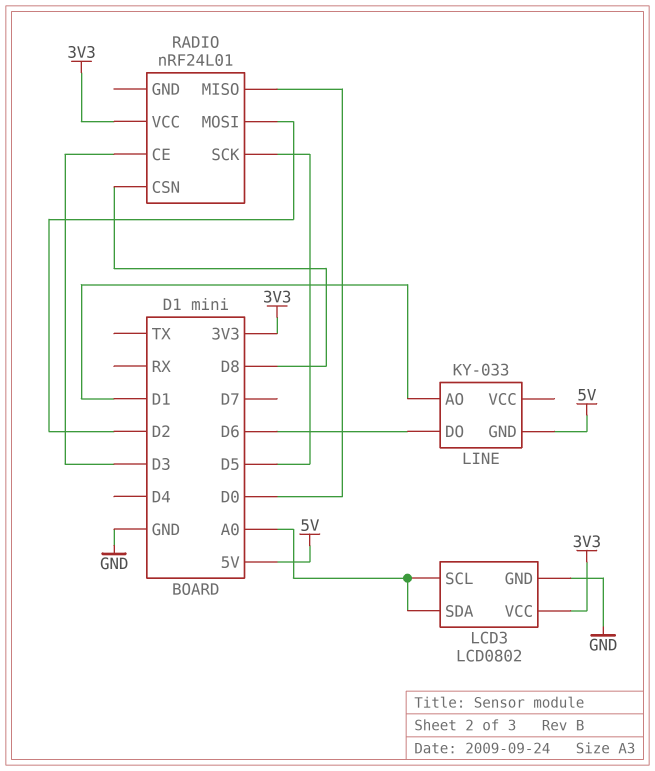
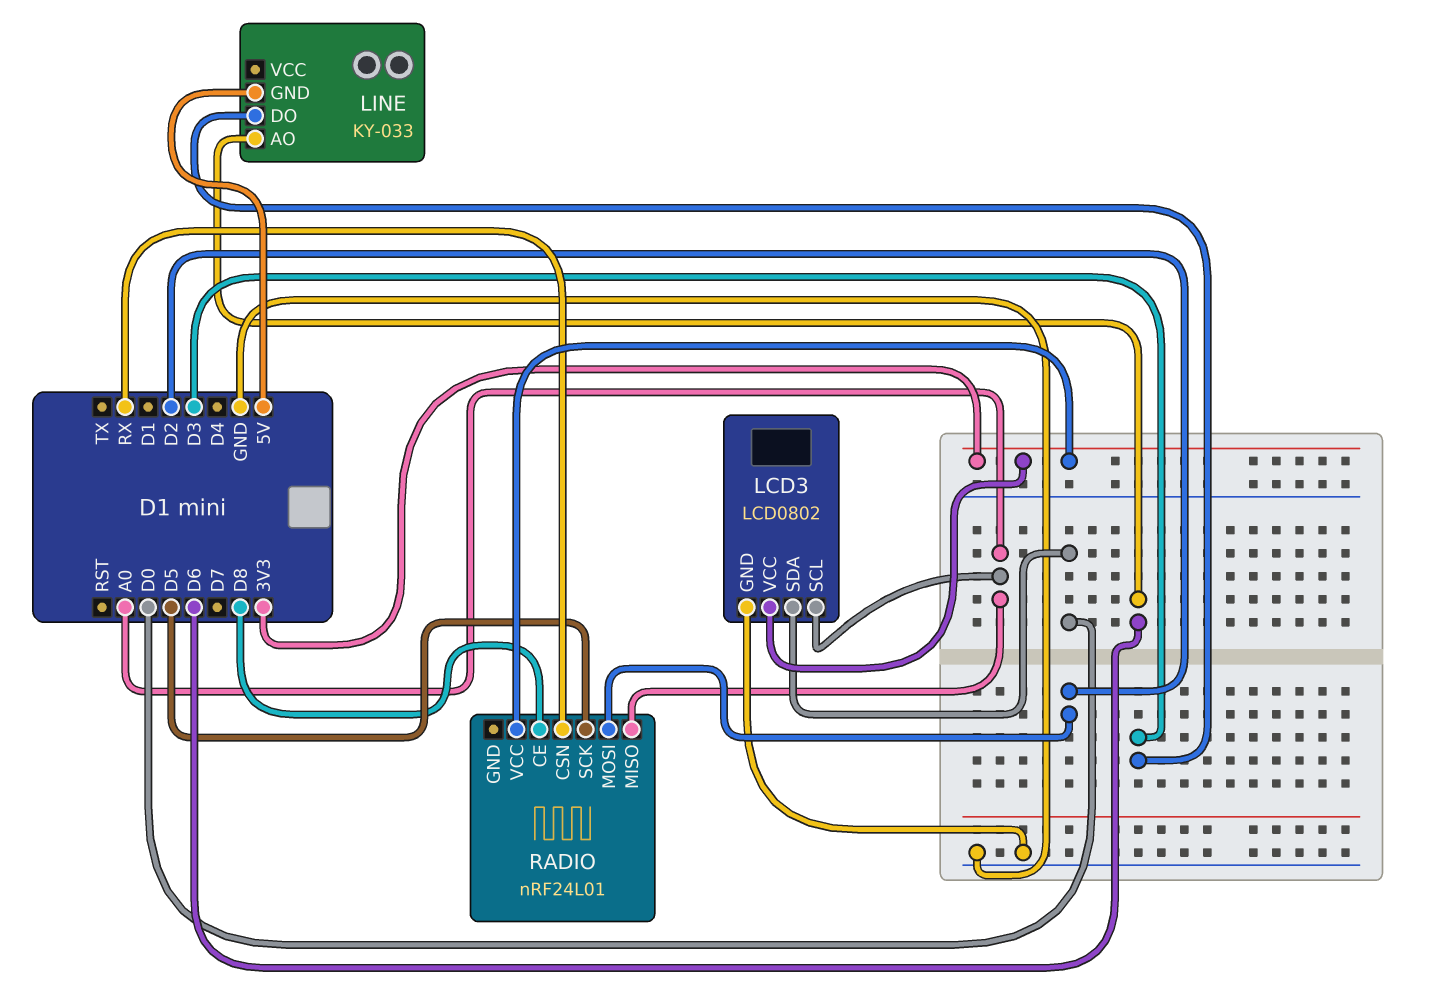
LCD3 pin SDA: A0 -> D0
LINE pin AO: D1 -> D6
LINE pin DO: D6 -> D3
RADIO pin CE: D3 -> D8
RADIO pin CSN: D8 -> RX
RADIO pin MISO: D0 -> A0

